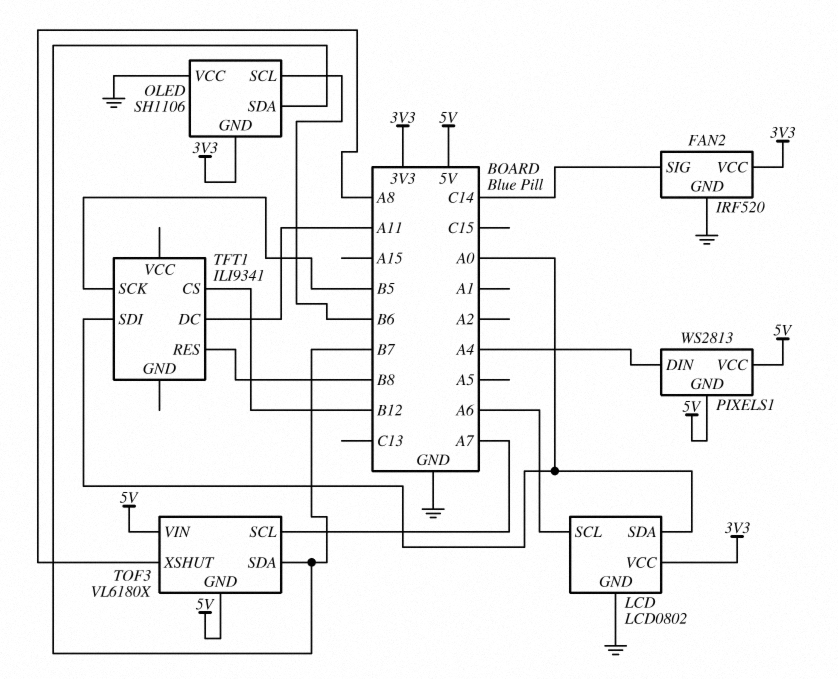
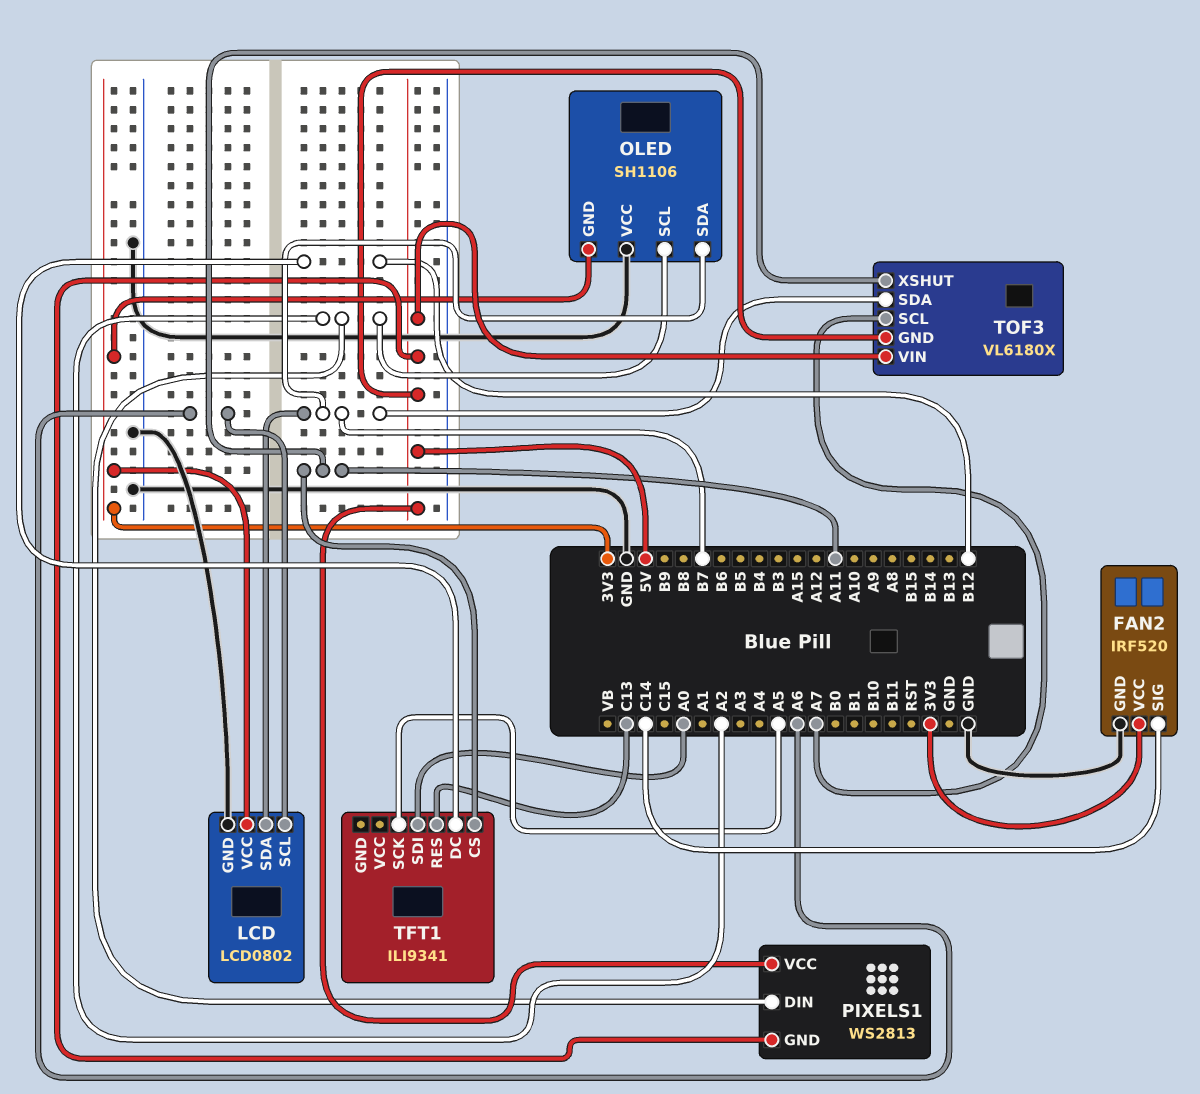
LCD pin SDA: A0 -> B7
OLED pin SCL: B6 -> A2
PIXELS1 pin DIN: A4 -> A2
TFT1 pin CS: B12 -> A11
TFT1 pin DC: A11 -> B12
TFT1 pin RES: B8 -> C13
TFT1 pin SCK: B5 -> A5
TOF3 pin XSHUT: A8 -> A11

